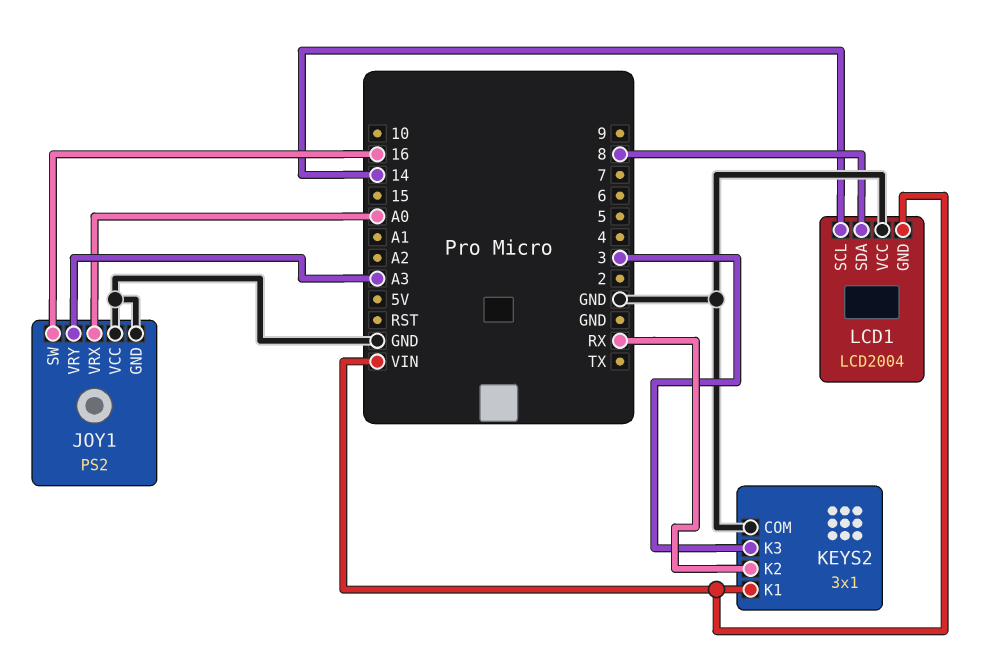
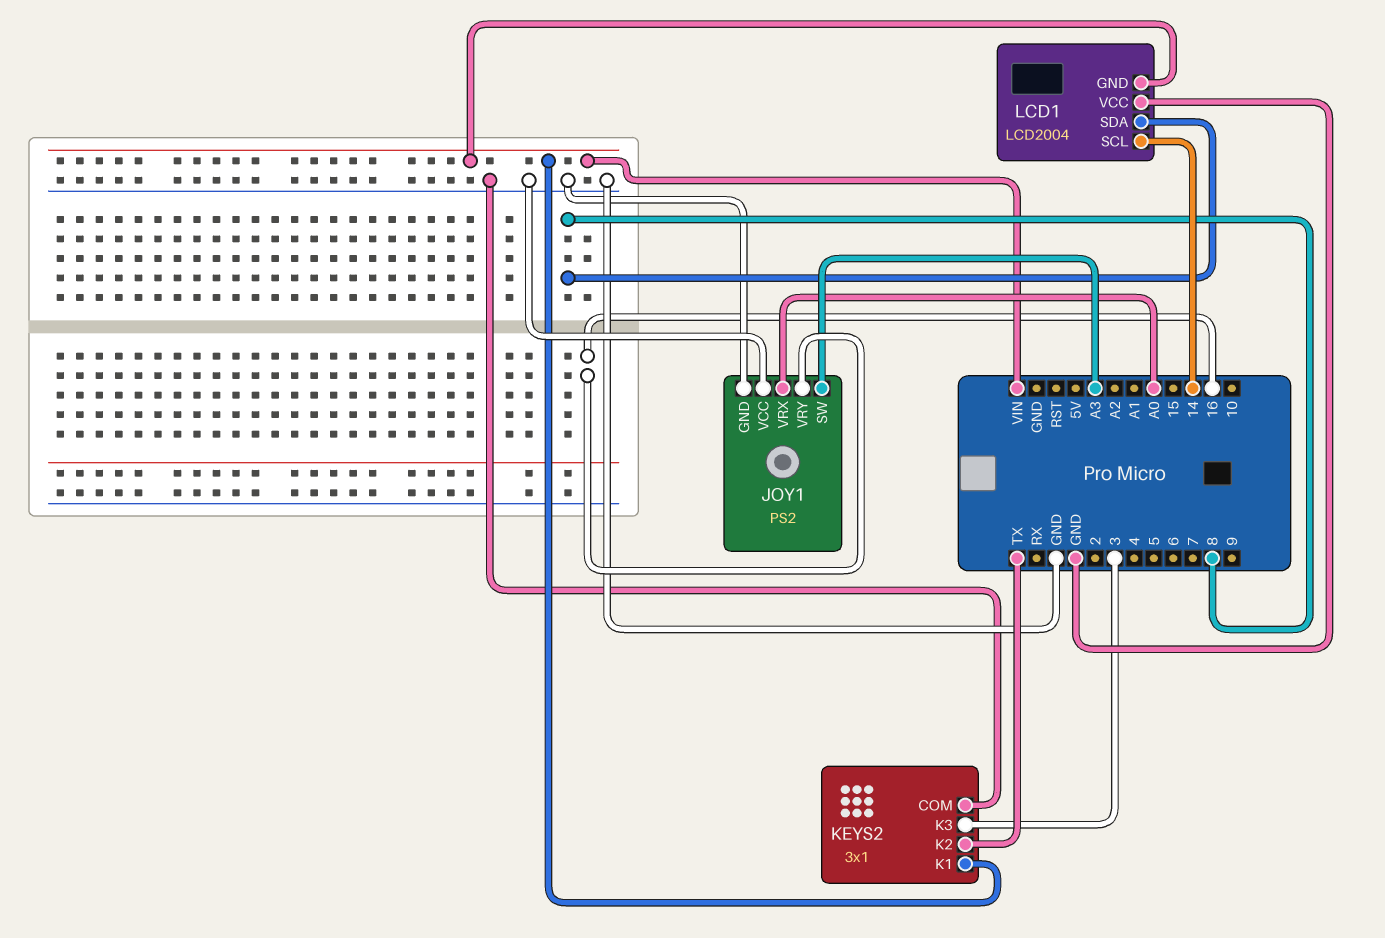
JOY1 pin SW: 16 -> A3
JOY1 pin VRY: A3 -> 16
KEYS2 pin K2: RX -> TX

